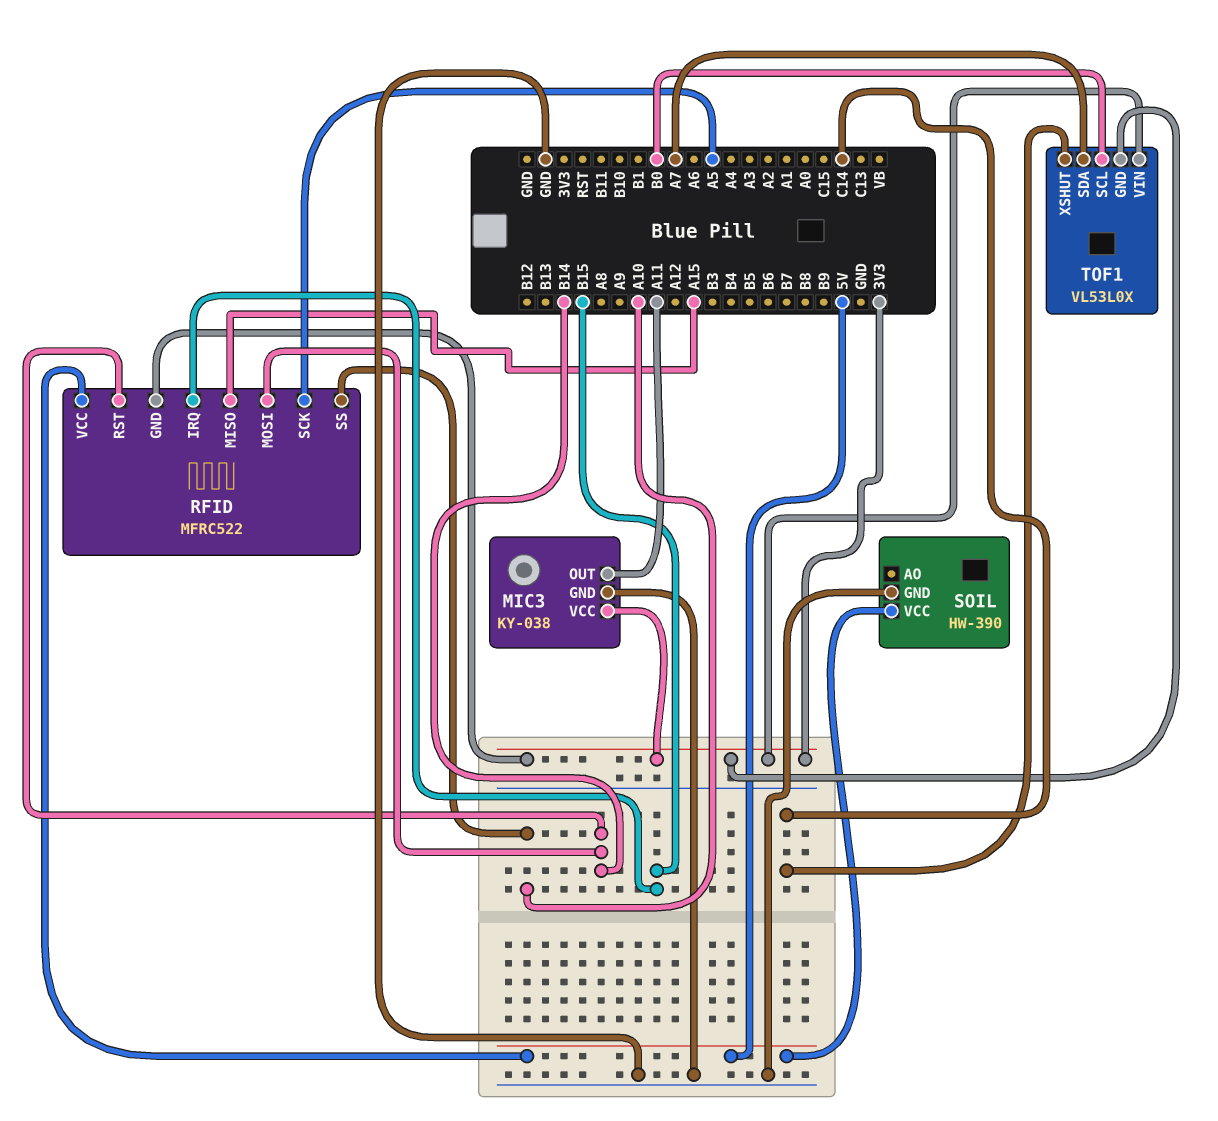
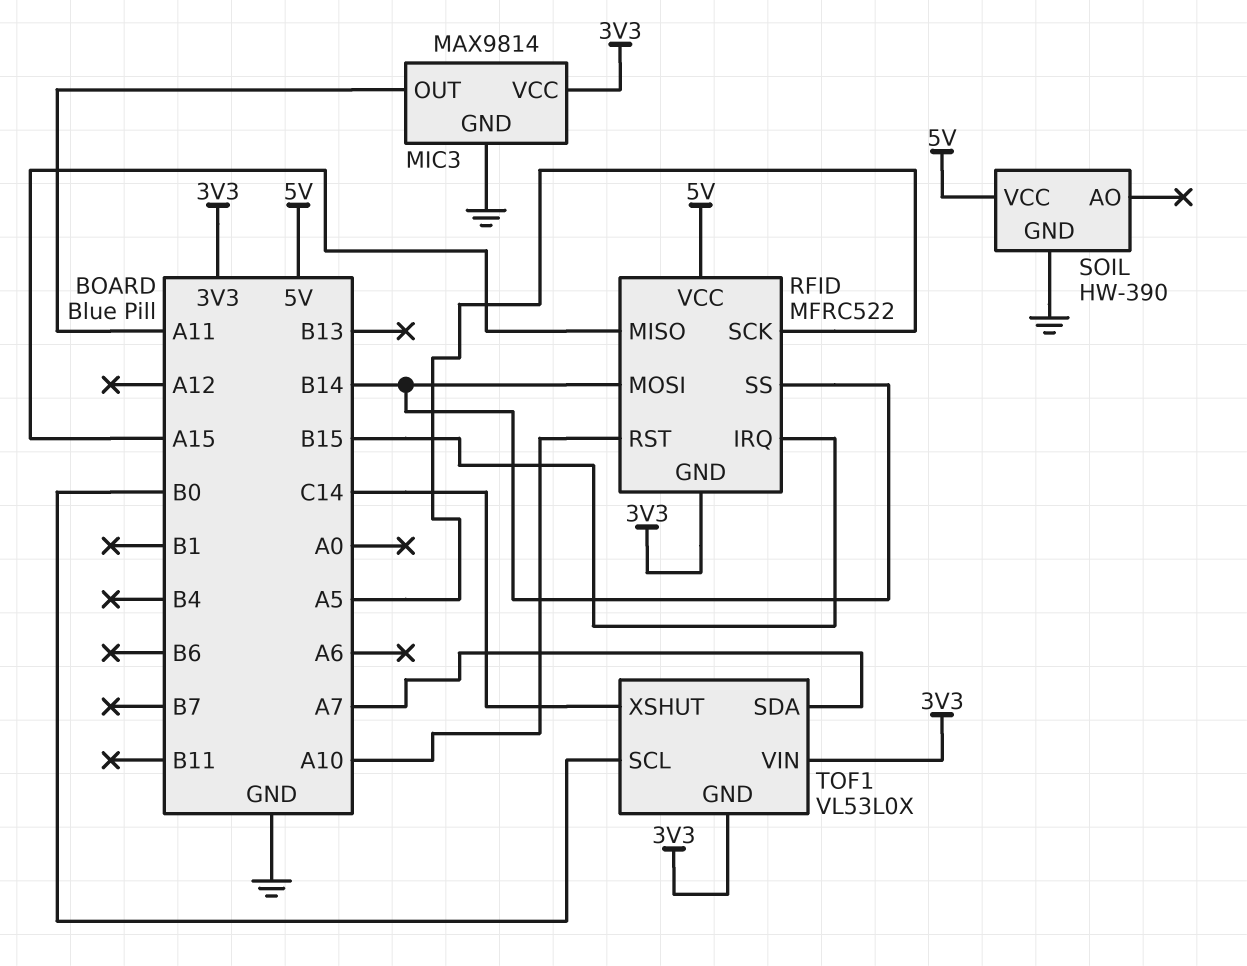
MIC3: KY-038 -> MAX9814
RFID pin RST: B14 -> A10
RFID pin SS: A10 -> B14

